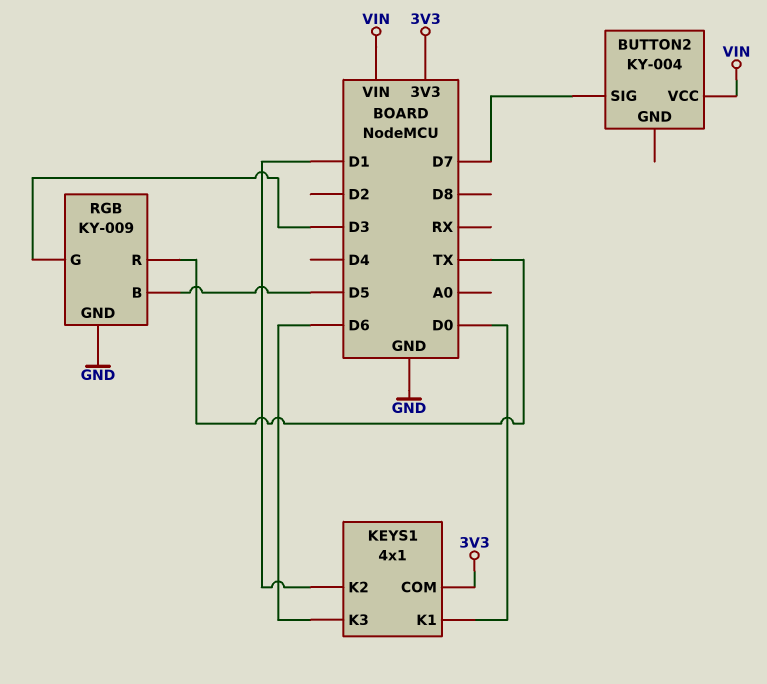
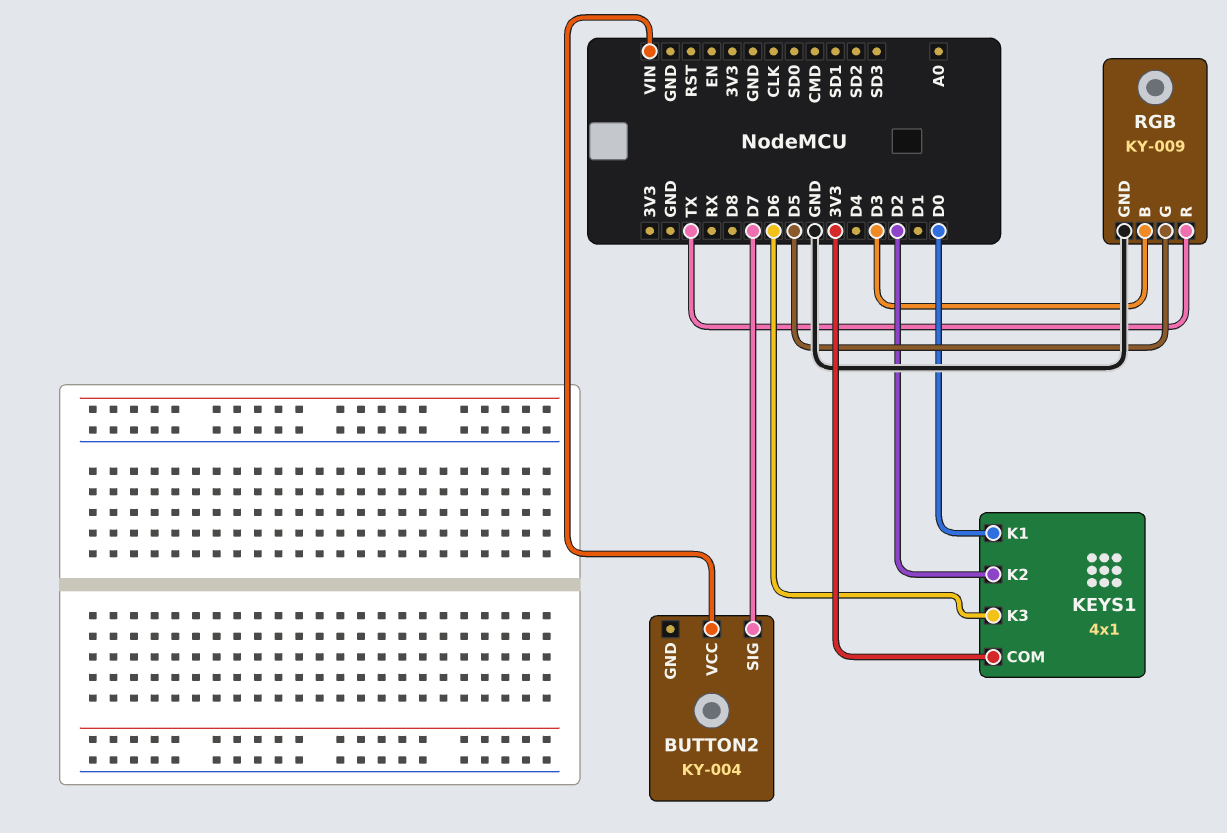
KEYS1 pin K2: D1 -> D2
RGB pin B: D5 -> D3
RGB pin G: D3 -> D5

